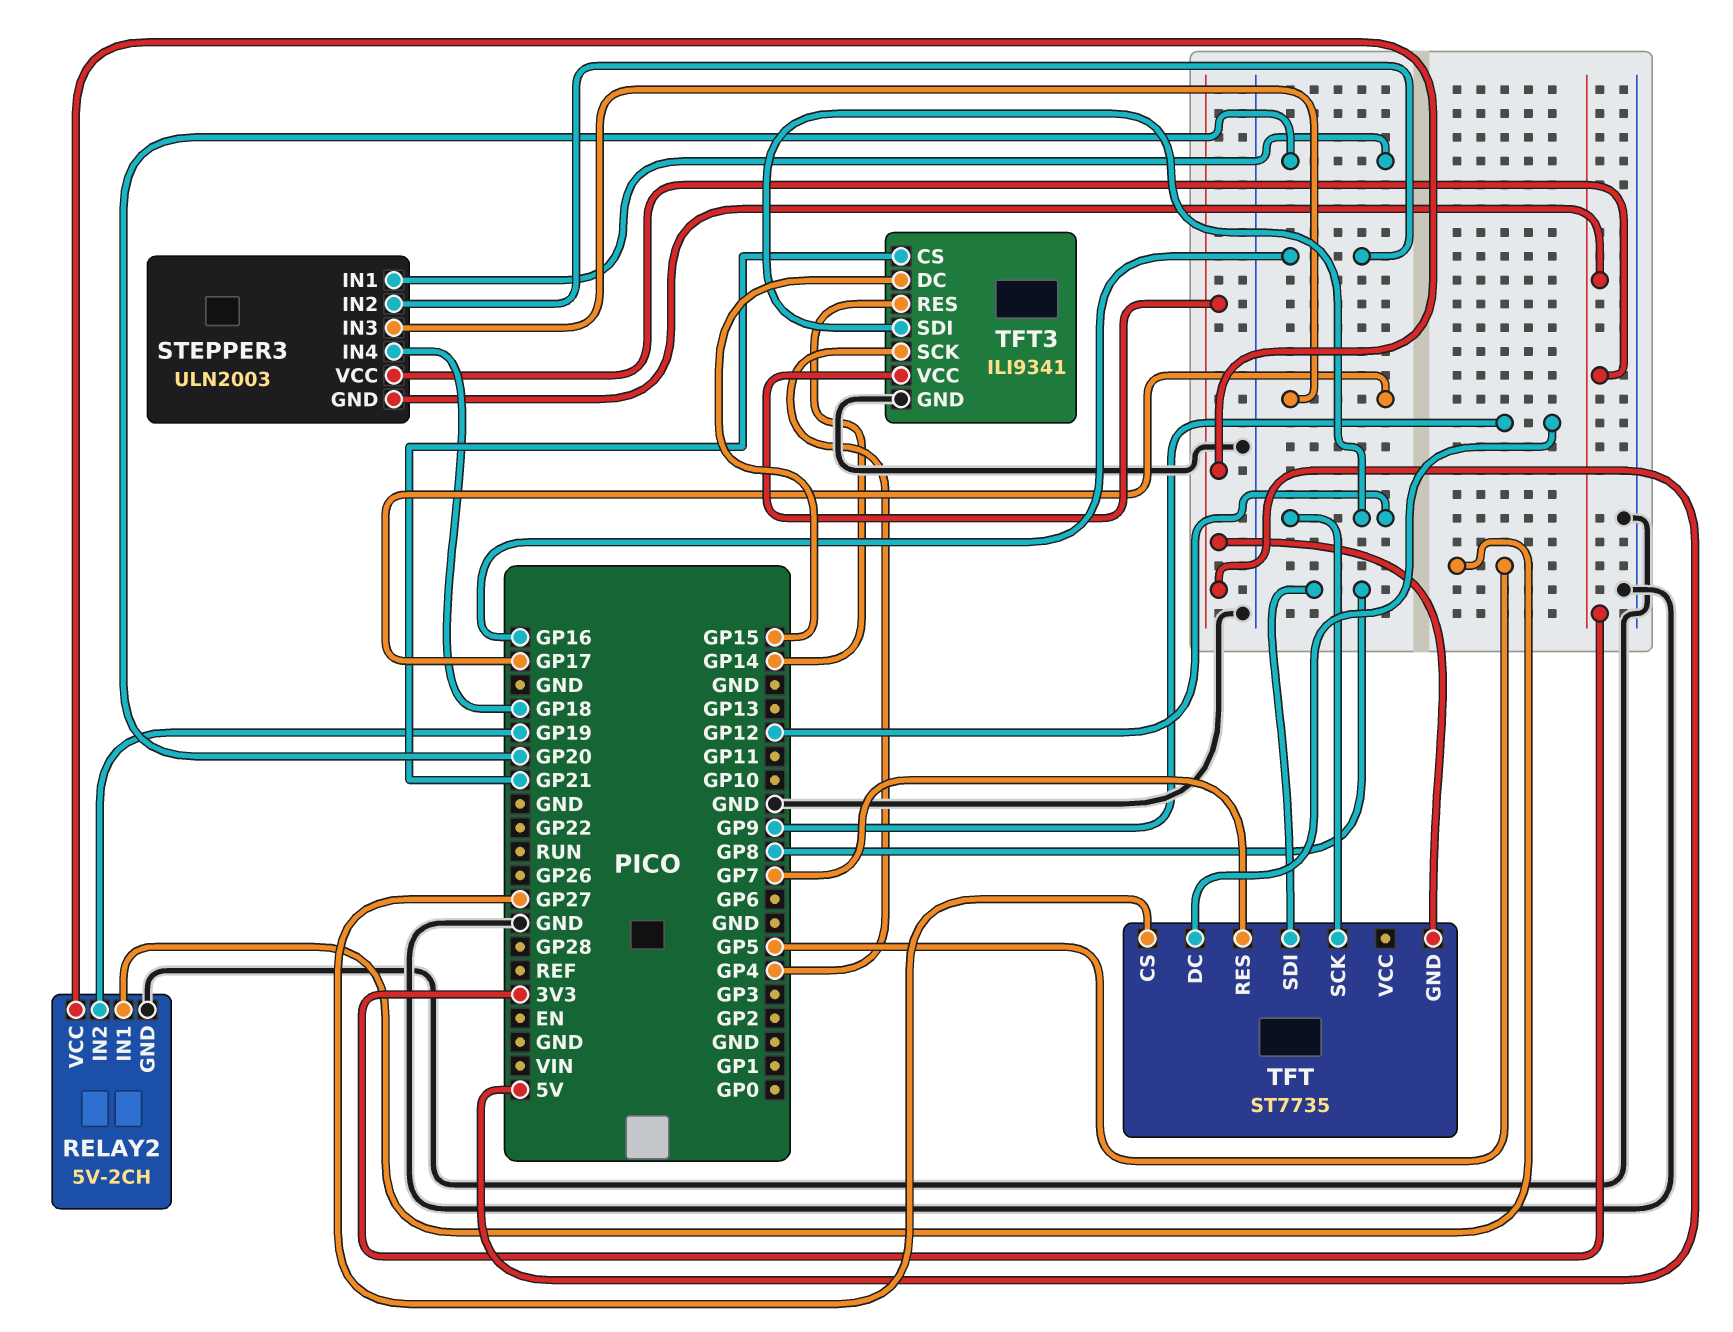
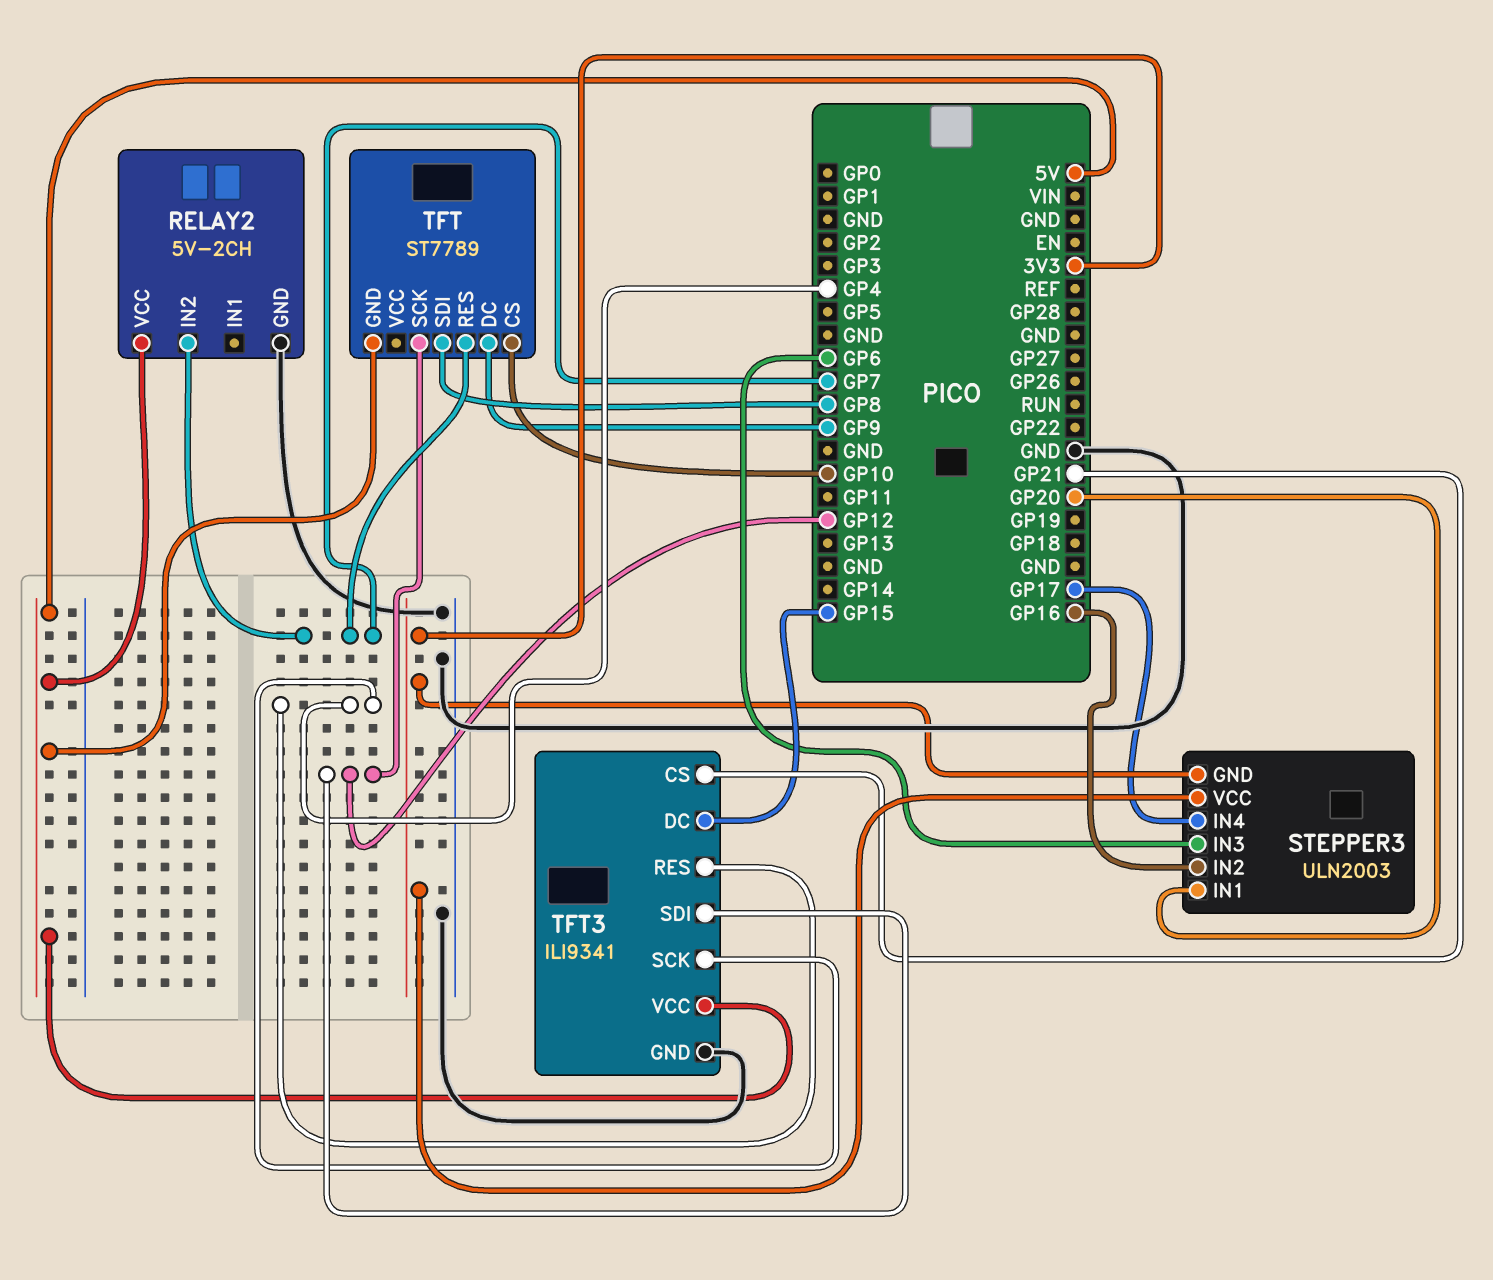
RELAY2 pin IN1: GP5 -> none
RELAY2 pin IN2: GP19 -> GP7
STEPPER3 pin IN3: GP17 -> GP6
STEPPER3 pin IN4: GP18 -> GP17
TFT: ST7735 -> ST7789
TFT pin CS: GP27 -> GP10
TFT3 pin RES: GP14 -> GP4

